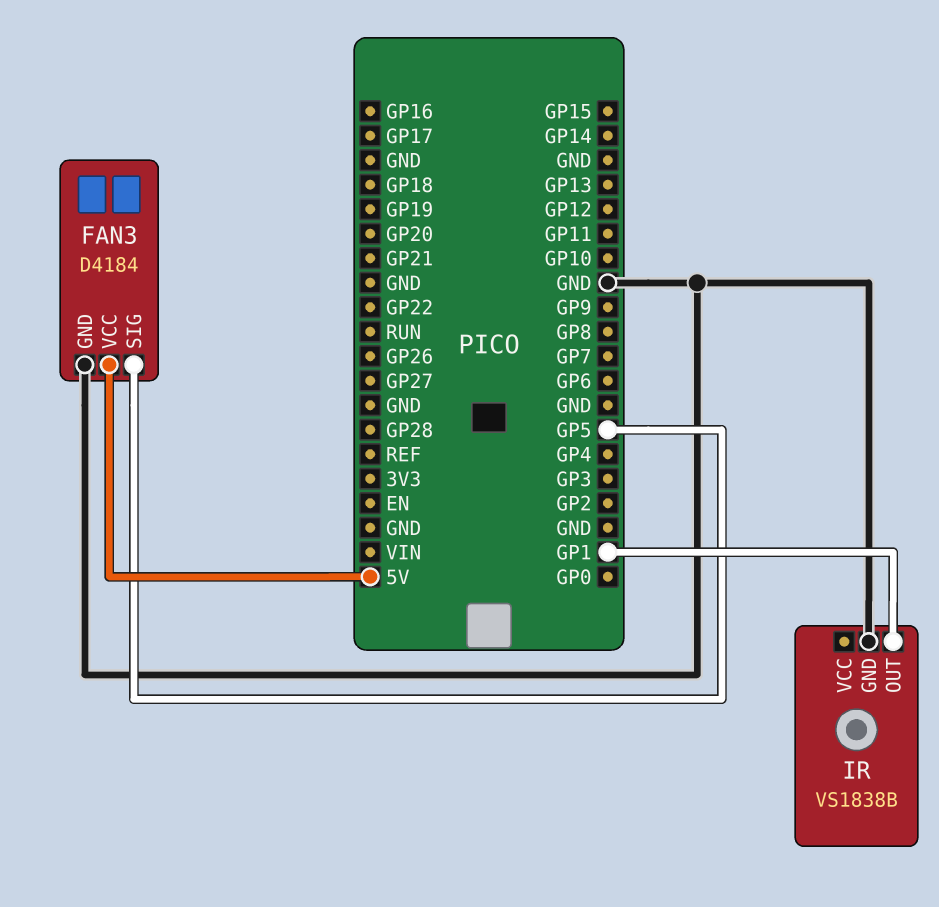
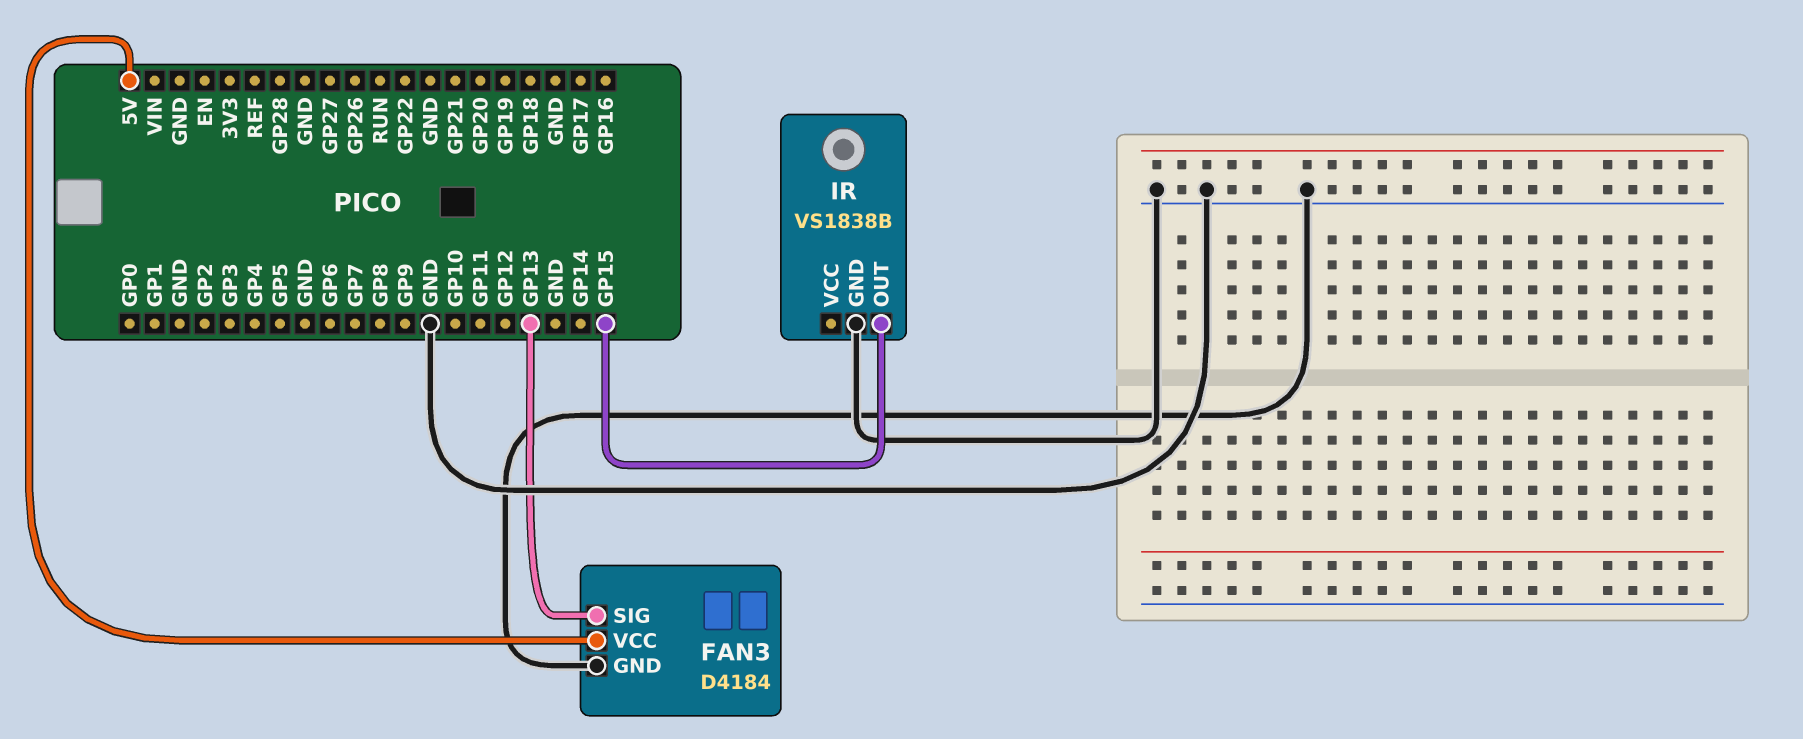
FAN3 pin SIG: GP5 -> GP13
IR pin OUT: GP1 -> GP15

